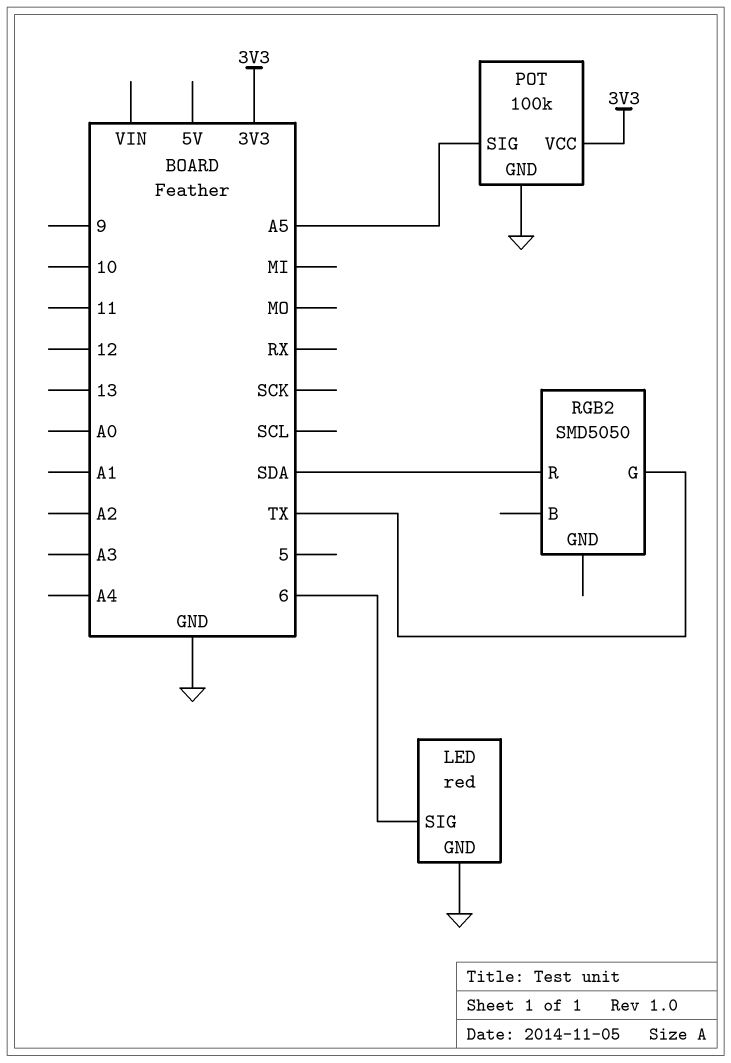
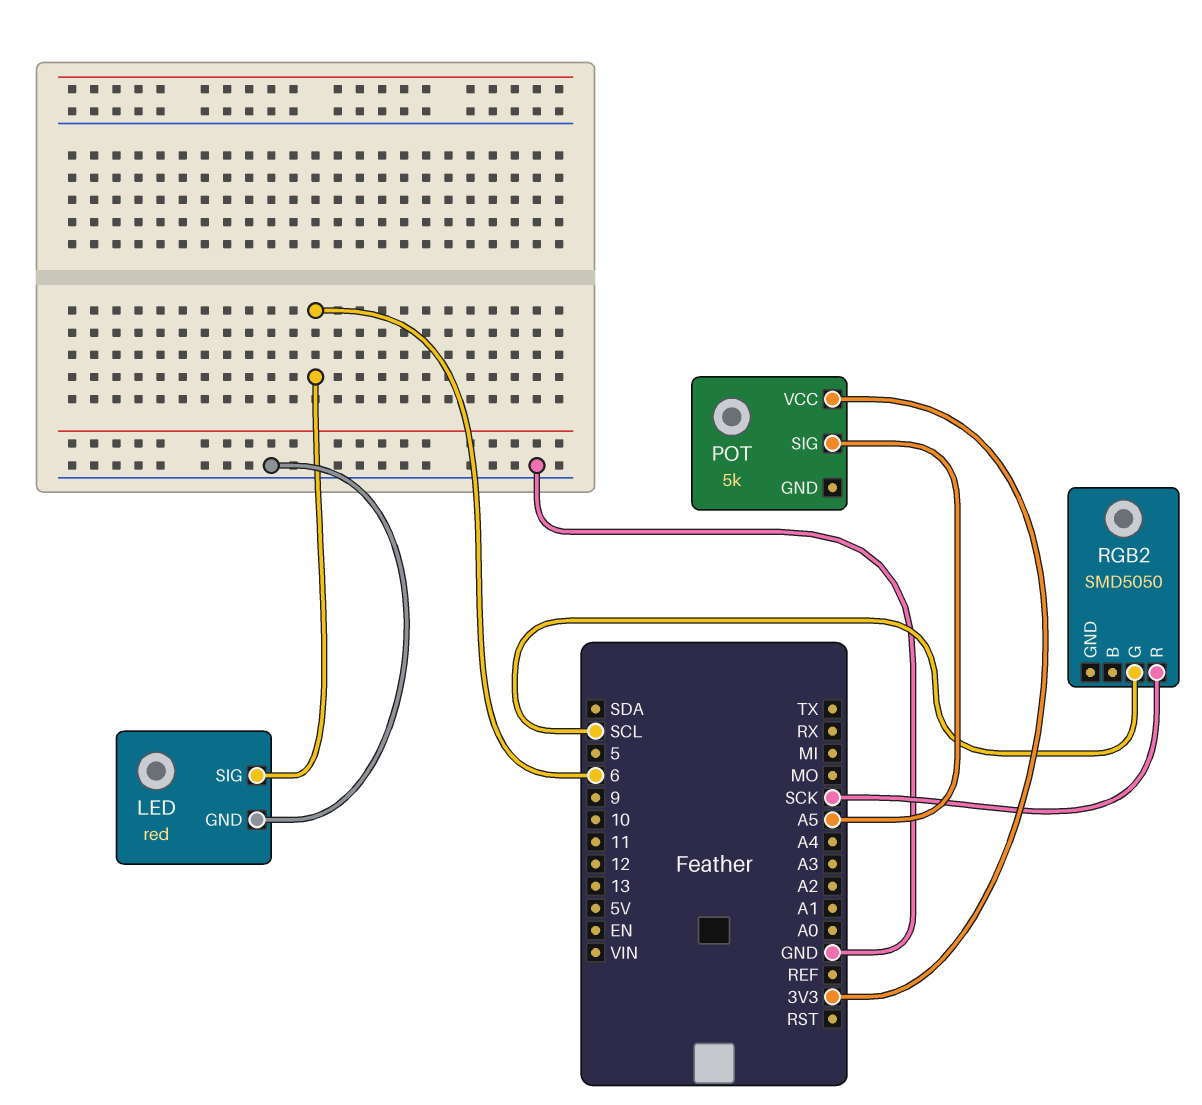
POT: 100k -> 5k
POT pin GND: GND -> none
RGB2 pin G: TX -> SCL
RGB2 pin R: SDA -> SCK

